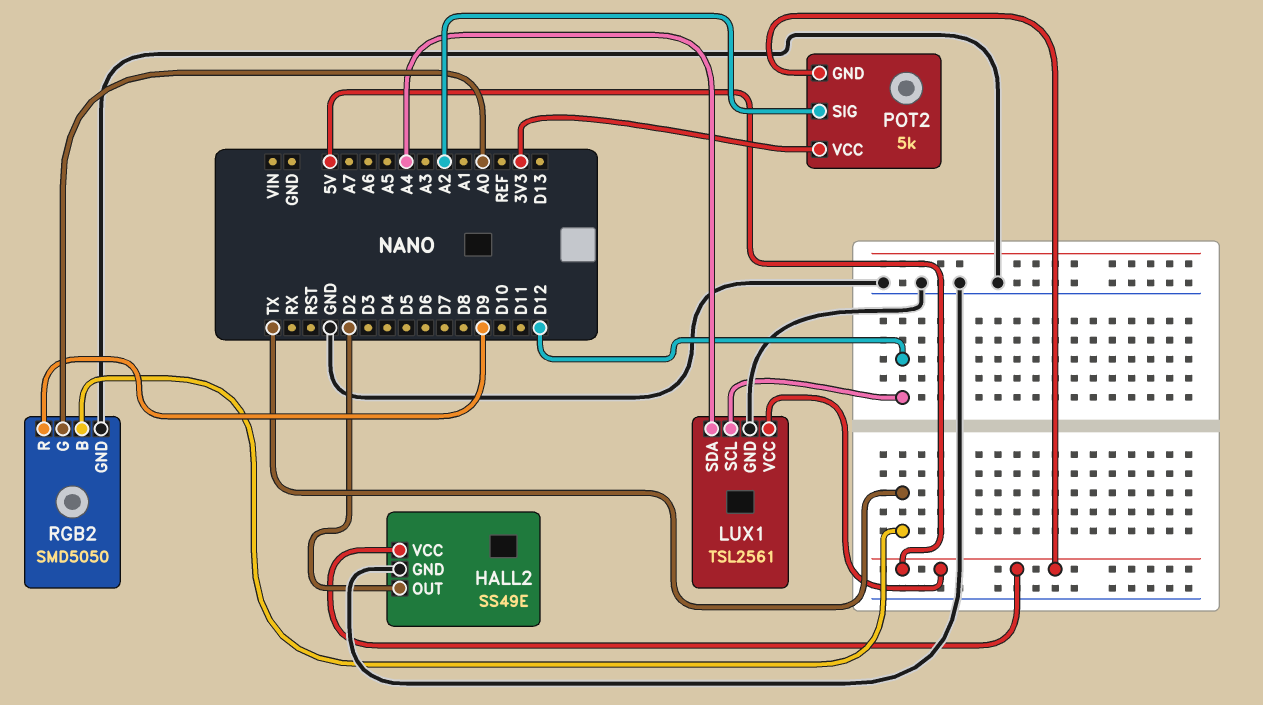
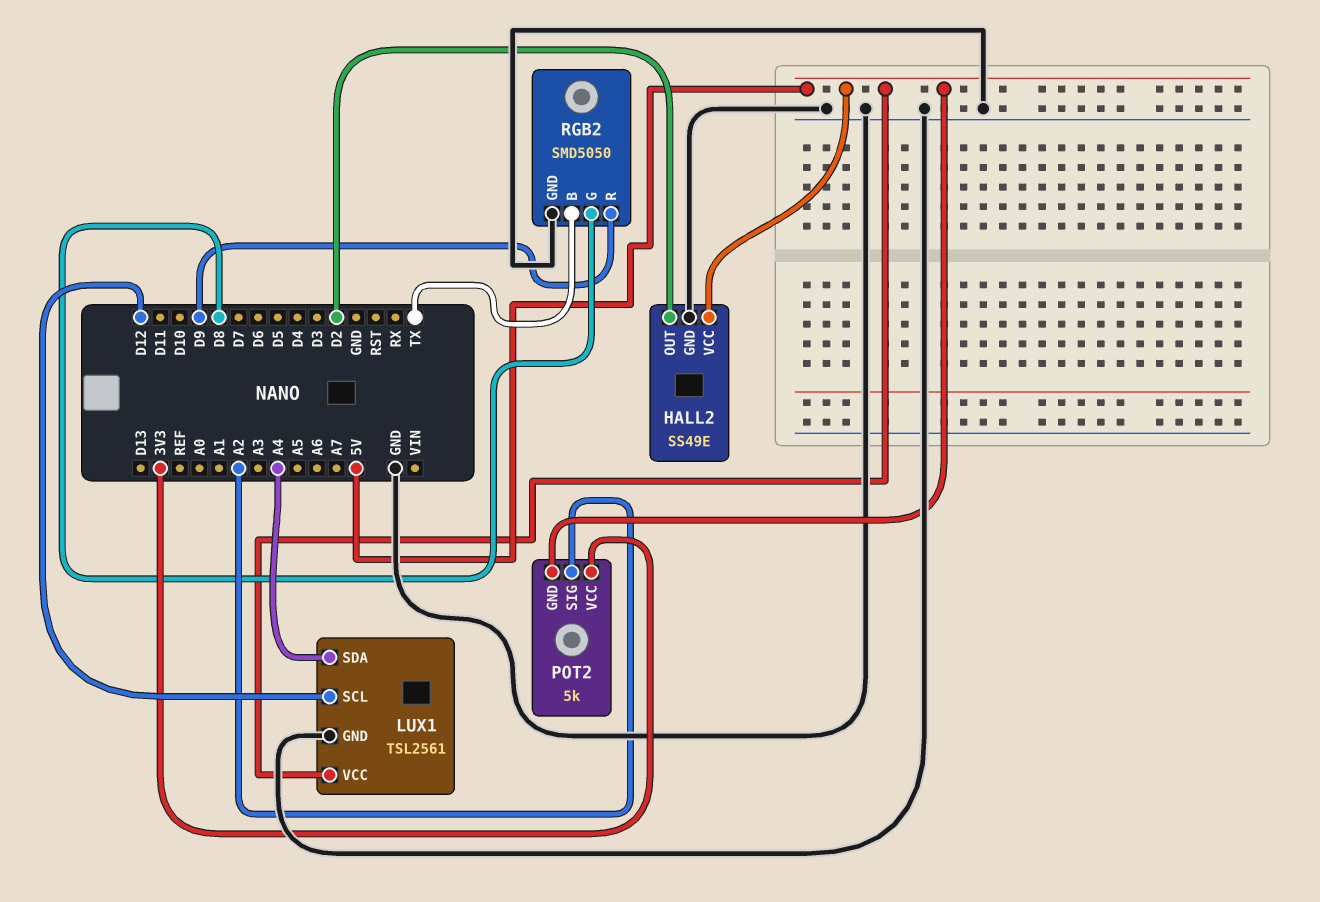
RGB2 pin G: A0 -> D8

